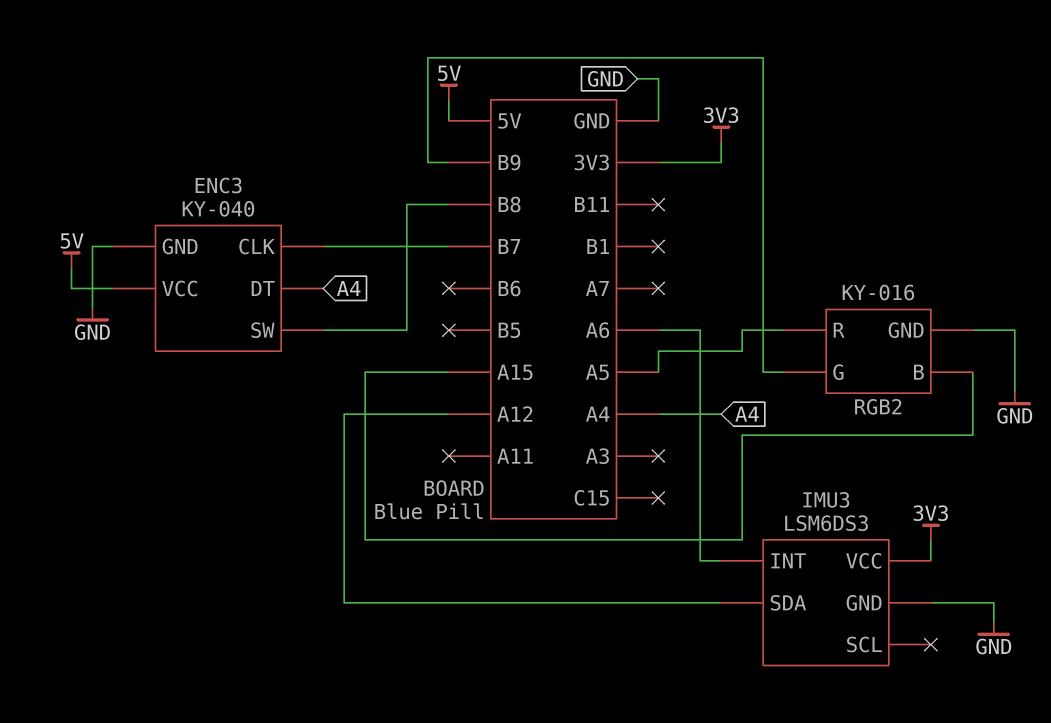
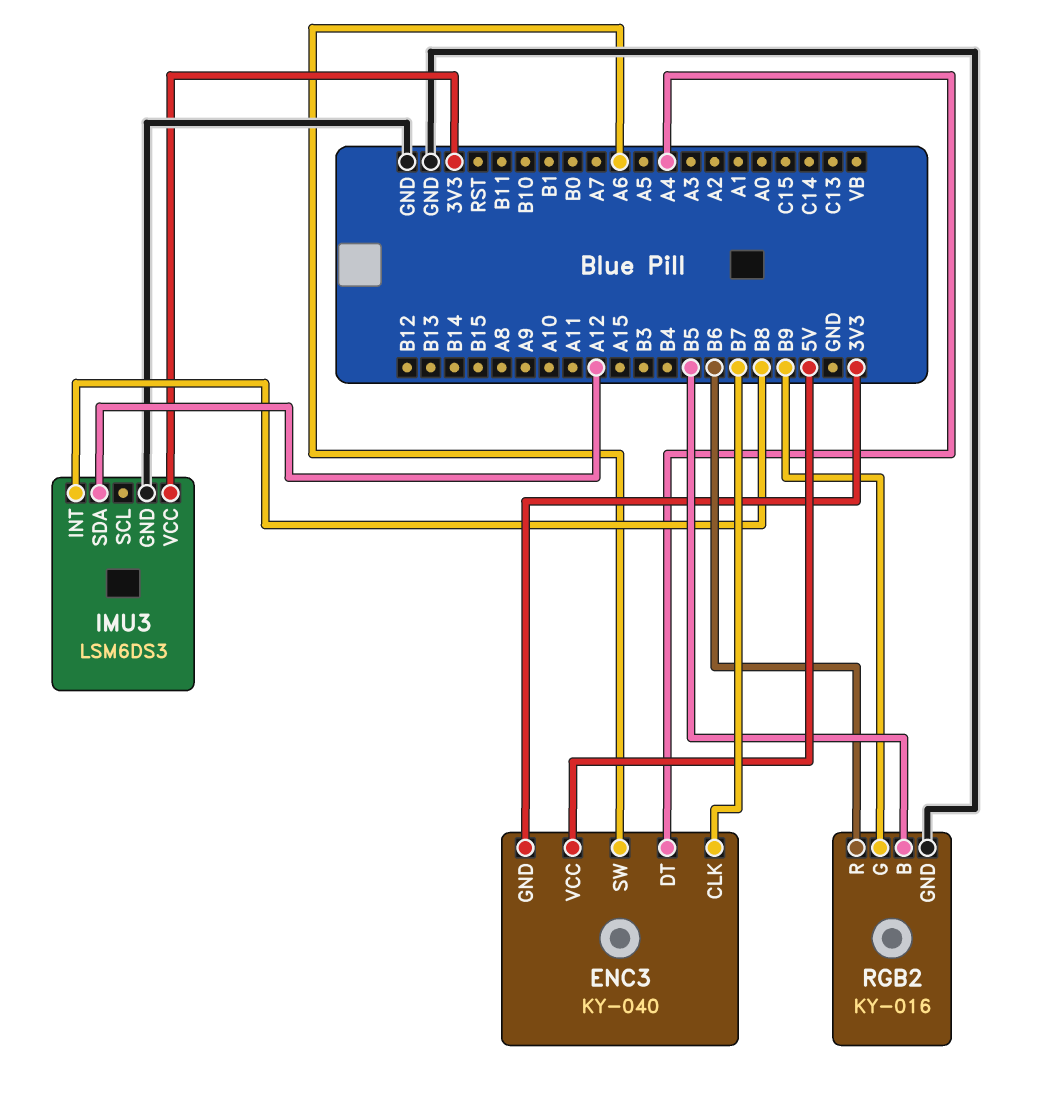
ENC3 pin GND: GND -> 3V3
ENC3 pin SW: B8 -> A6
IMU3 pin INT: A6 -> B8
RGB2 pin B: A15 -> B5
RGB2 pin R: A5 -> B6

